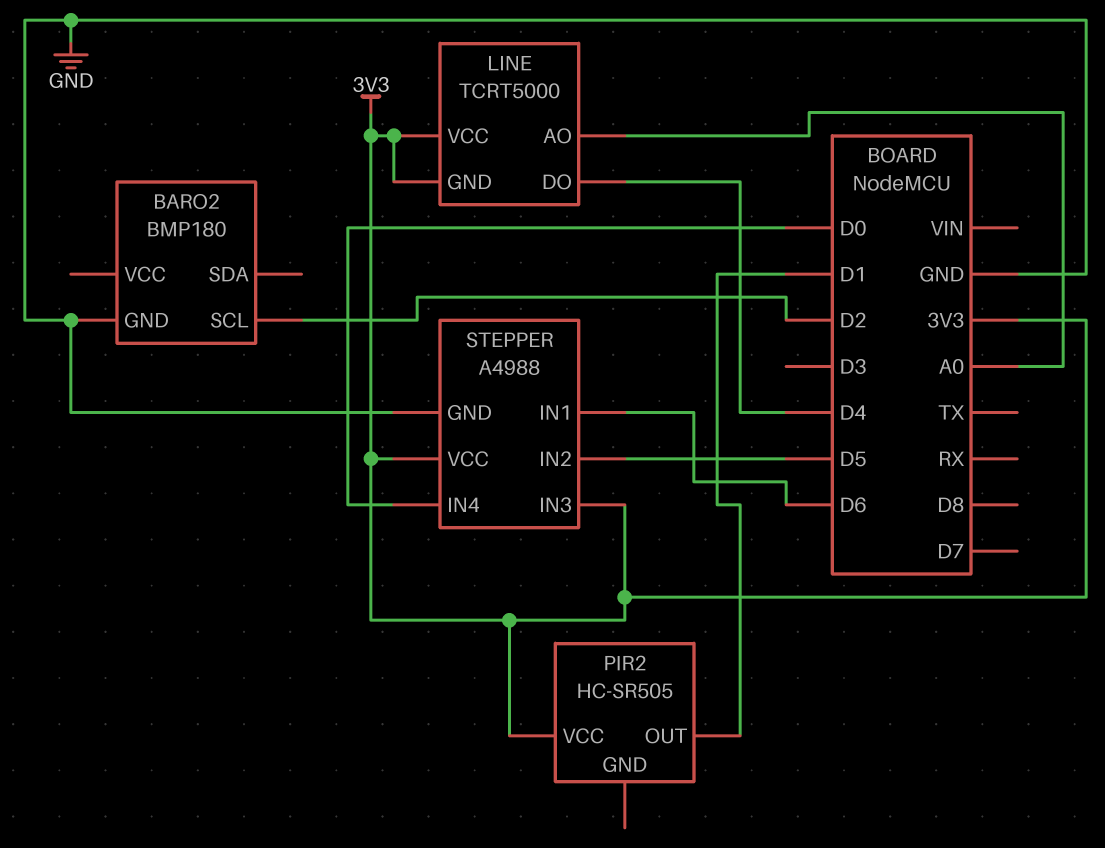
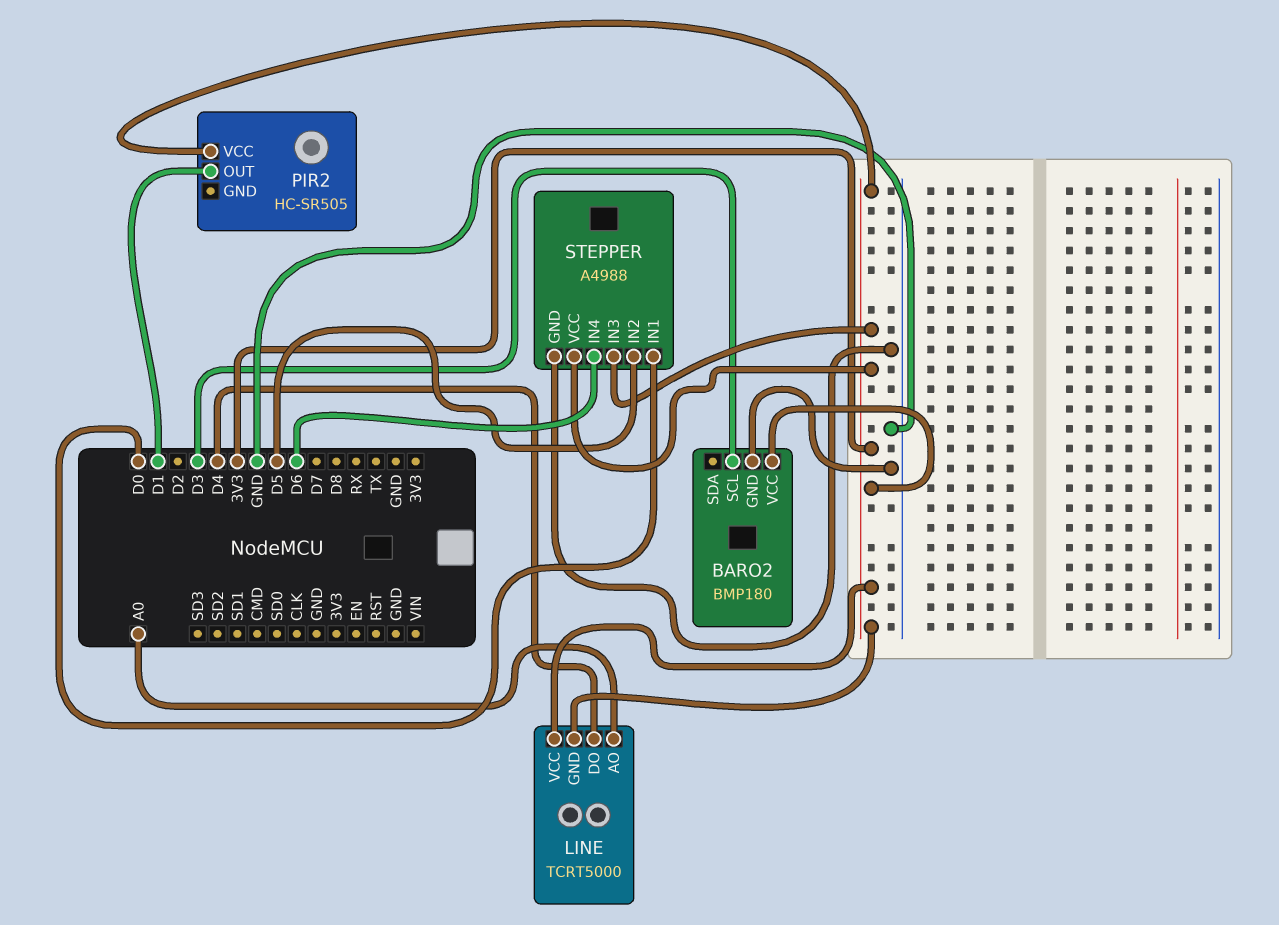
BARO2 pin SCL: D2 -> D3
BARO2 pin VCC: none -> 3V3
STEPPER pin IN1: D6 -> D0
STEPPER pin IN4: D0 -> D6

